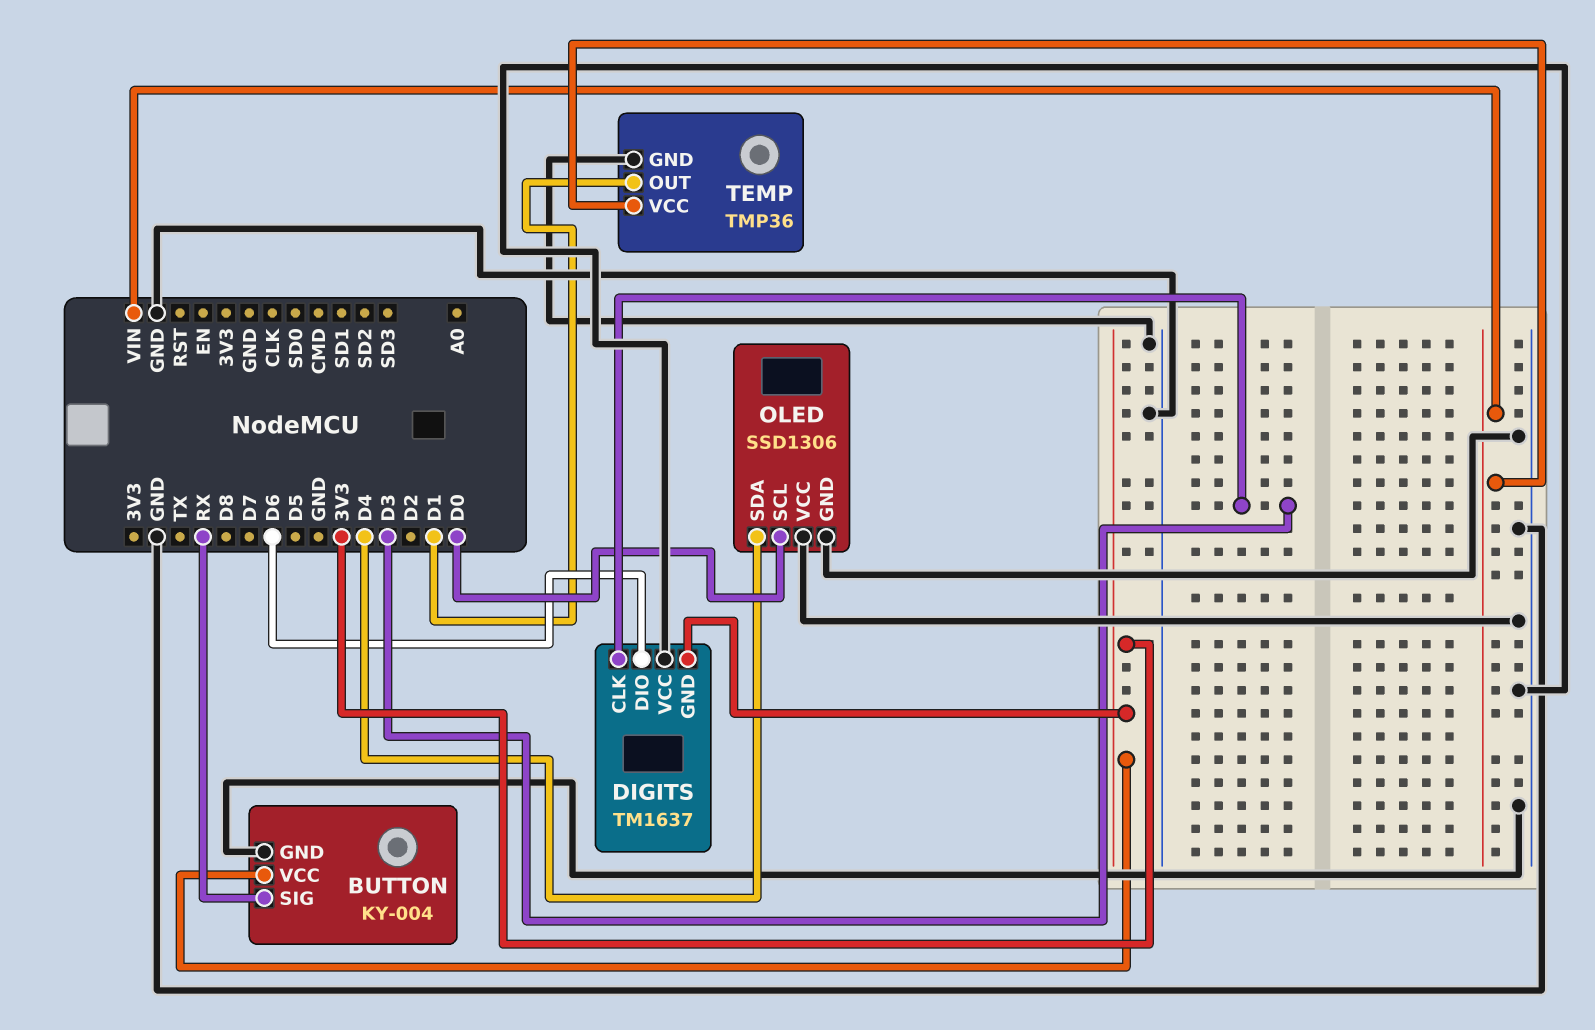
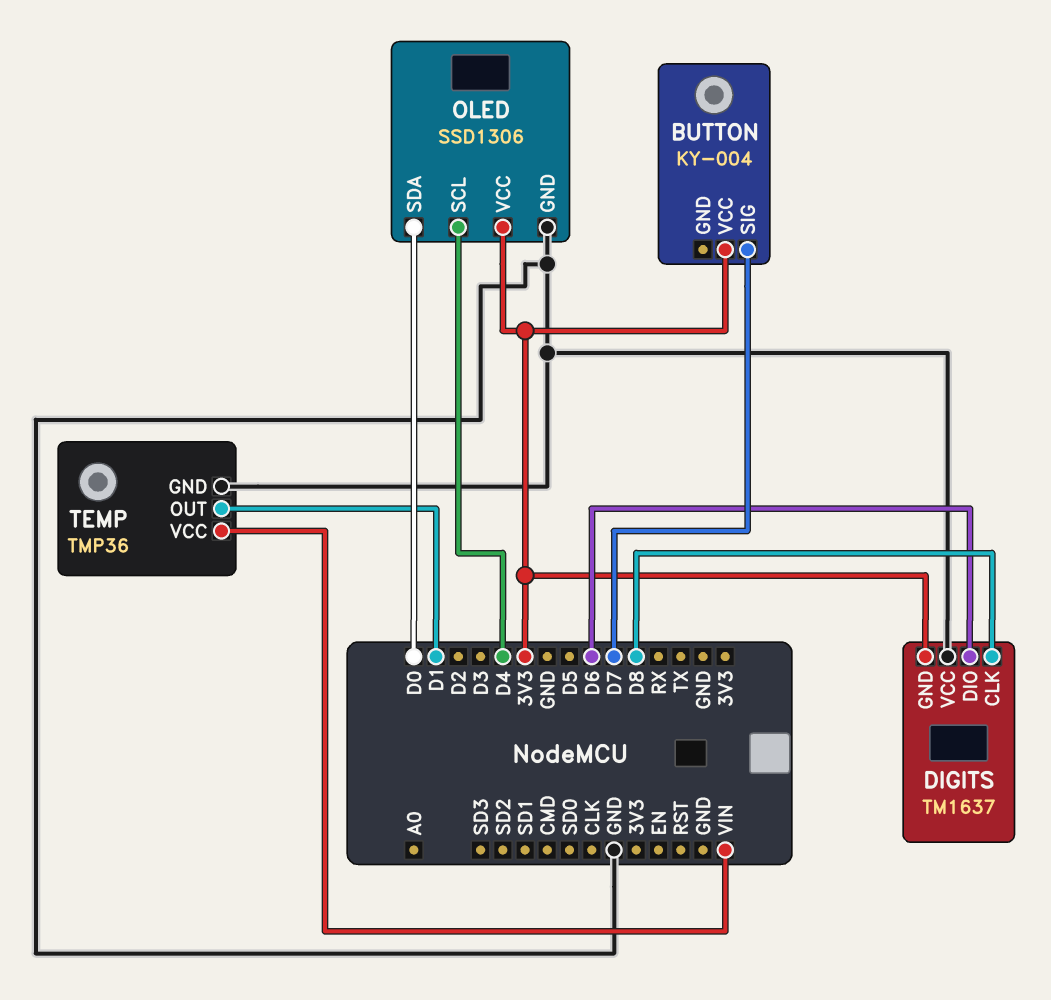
BUTTON pin GND: GND -> none
BUTTON pin SIG: RX -> D7
DIGITS pin CLK: D3 -> D8
OLED pin SCL: D0 -> D4
OLED pin SDA: D4 -> D0
OLED pin VCC: GND -> 3V3

